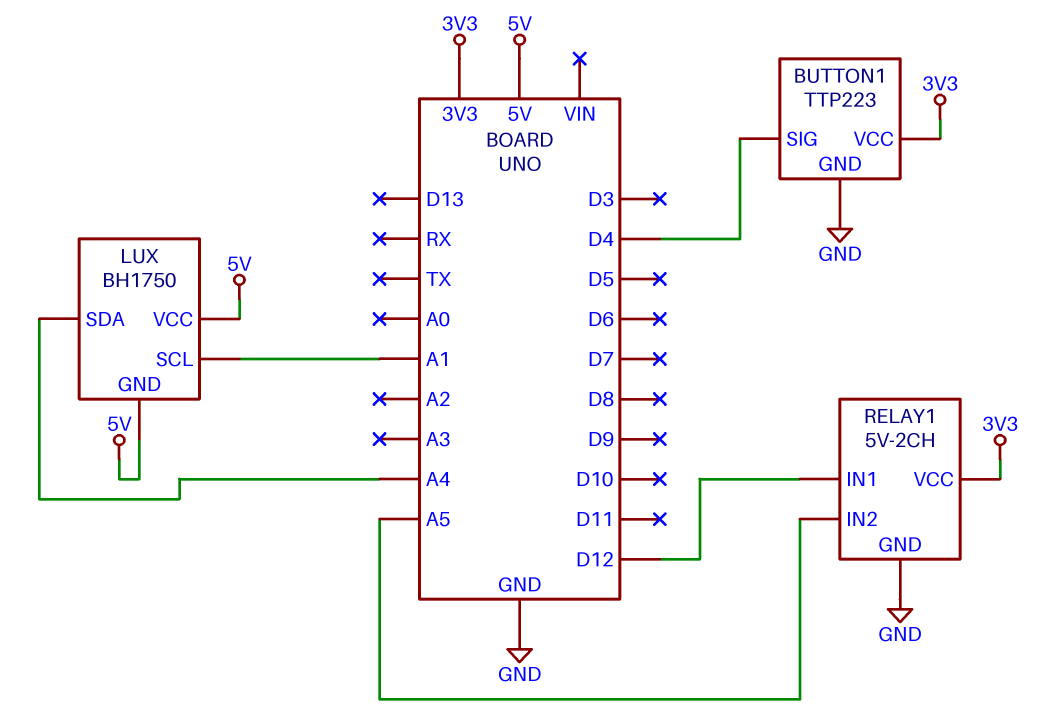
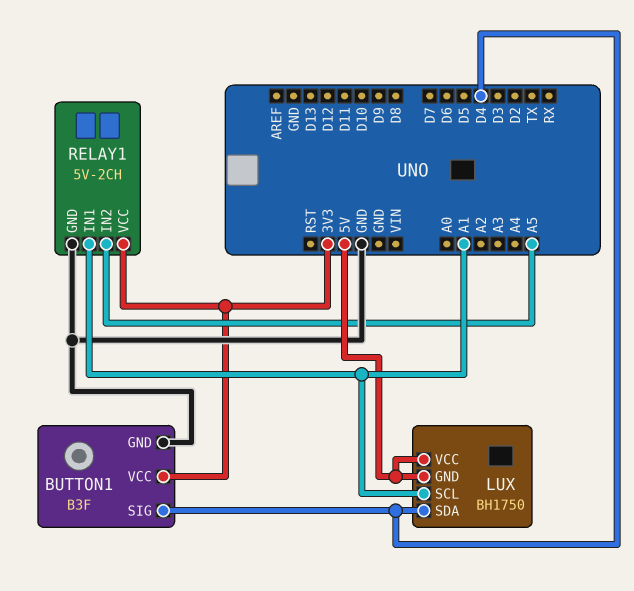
BUTTON1: TTP223 -> B3F
LUX pin SDA: A4 -> D4
RELAY1 pin IN1: D12 -> A1

